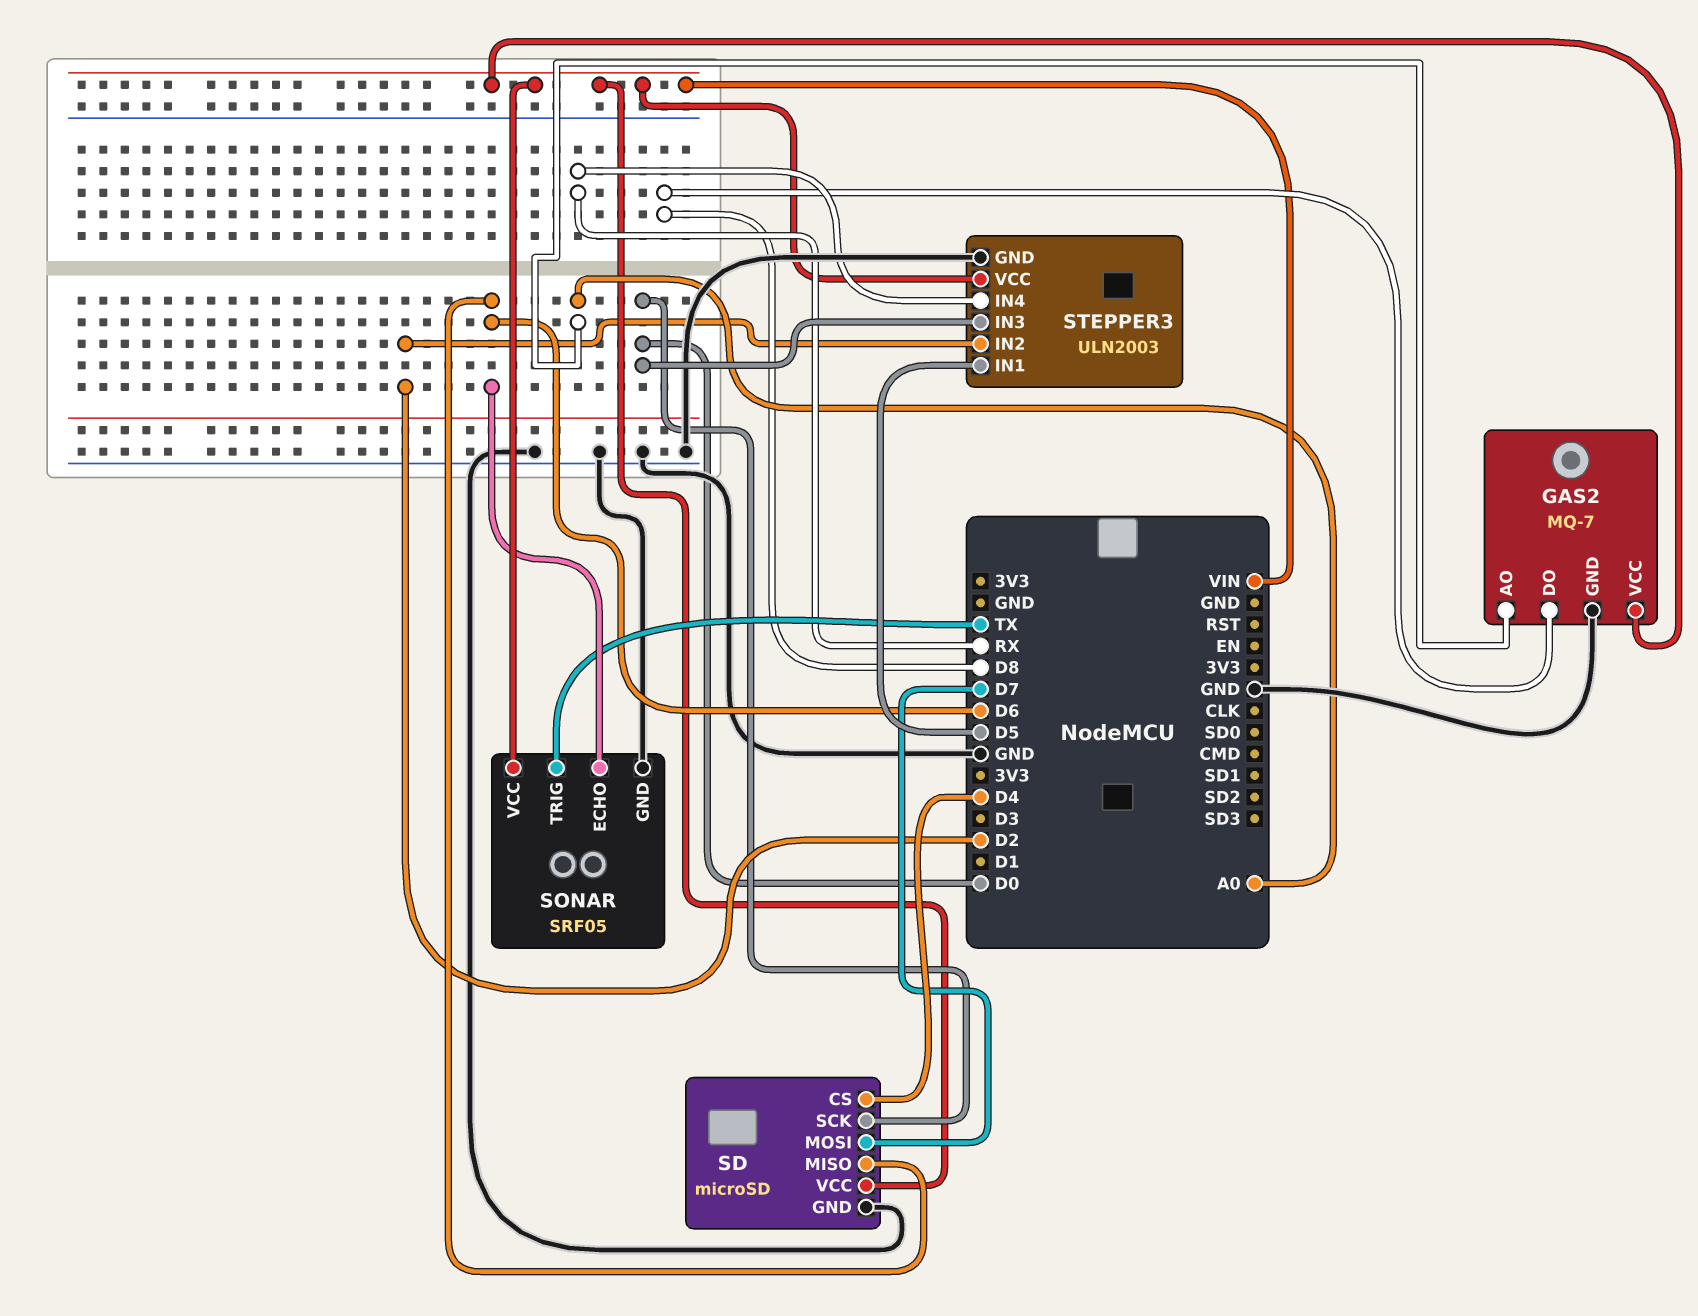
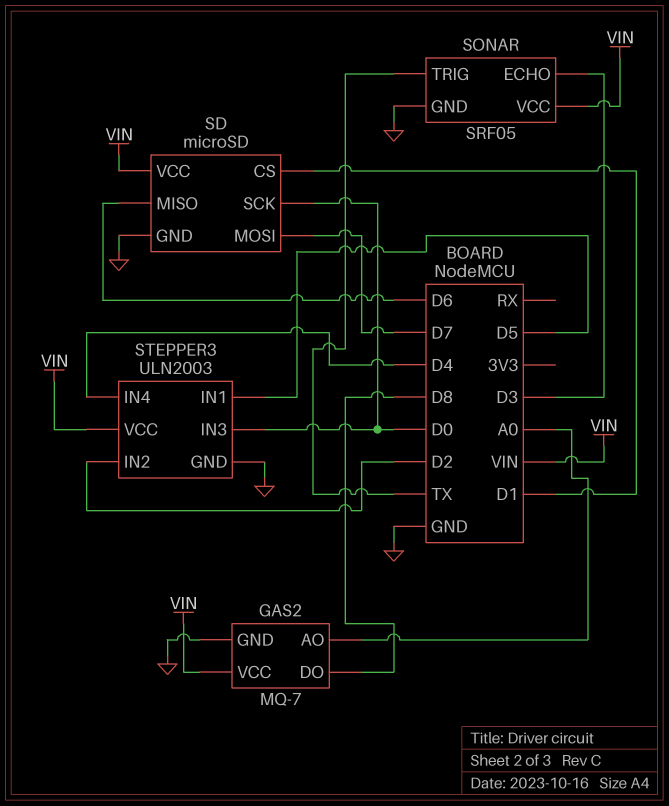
SD pin CS: D4 -> D1
SONAR pin ECHO: D6 -> D3
STEPPER3 pin IN4: RX -> D4

